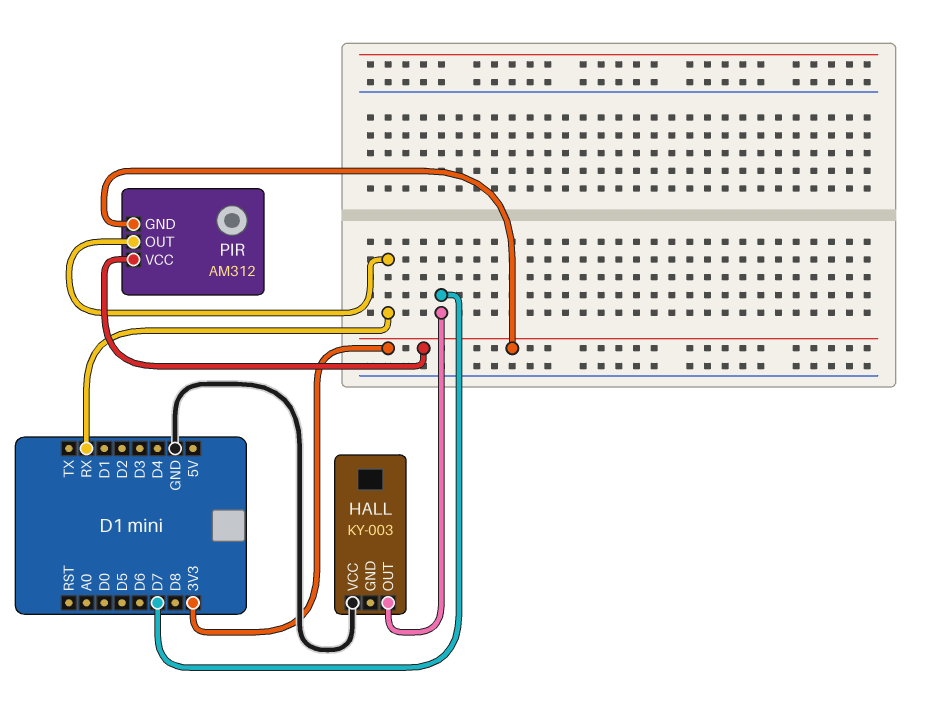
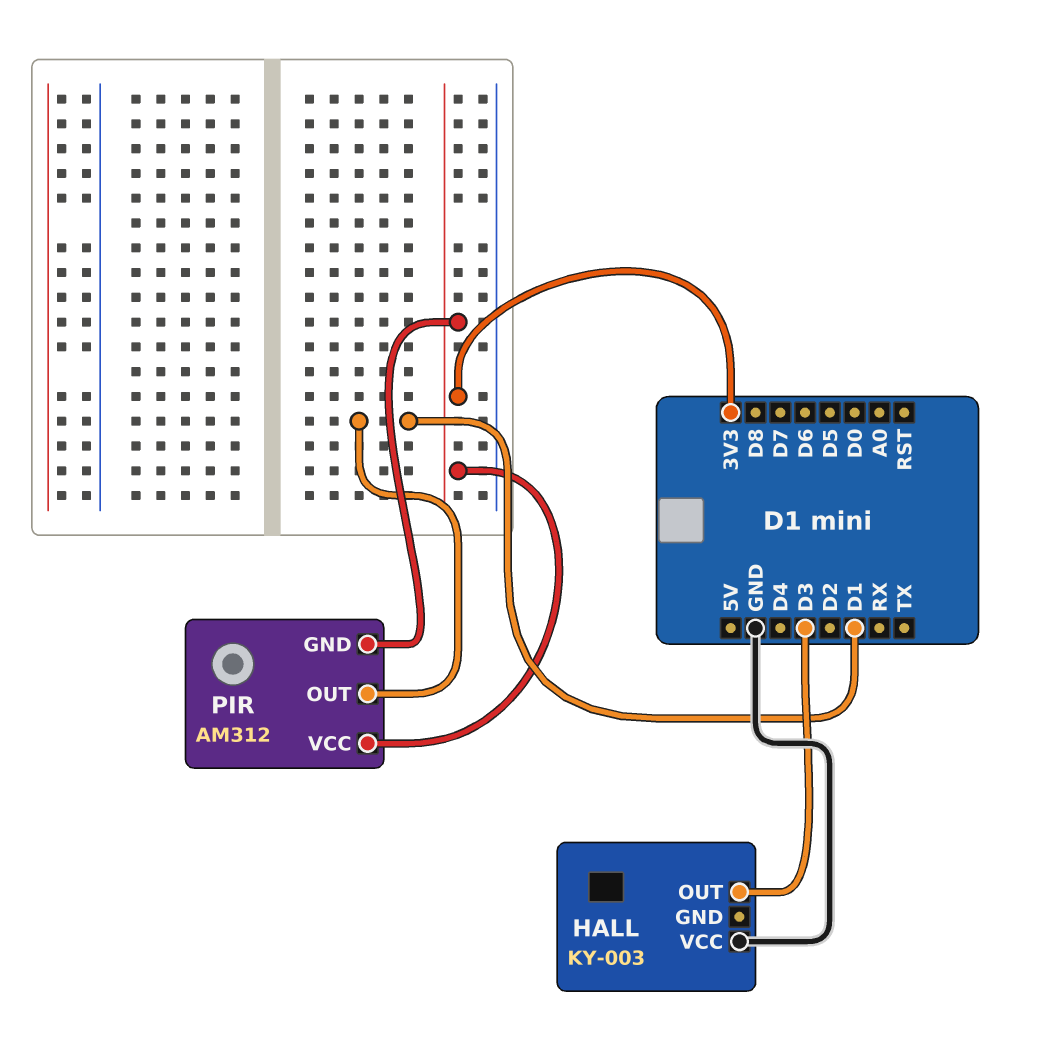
HALL pin OUT: D7 -> D3
PIR pin OUT: RX -> D1

